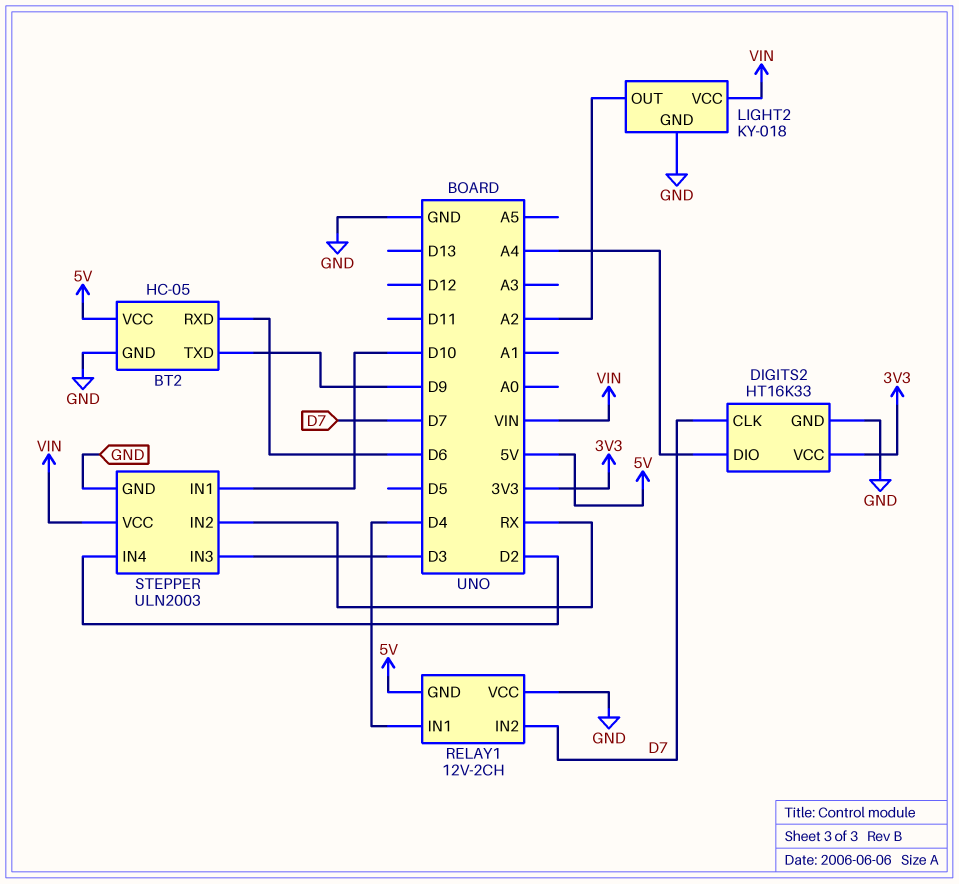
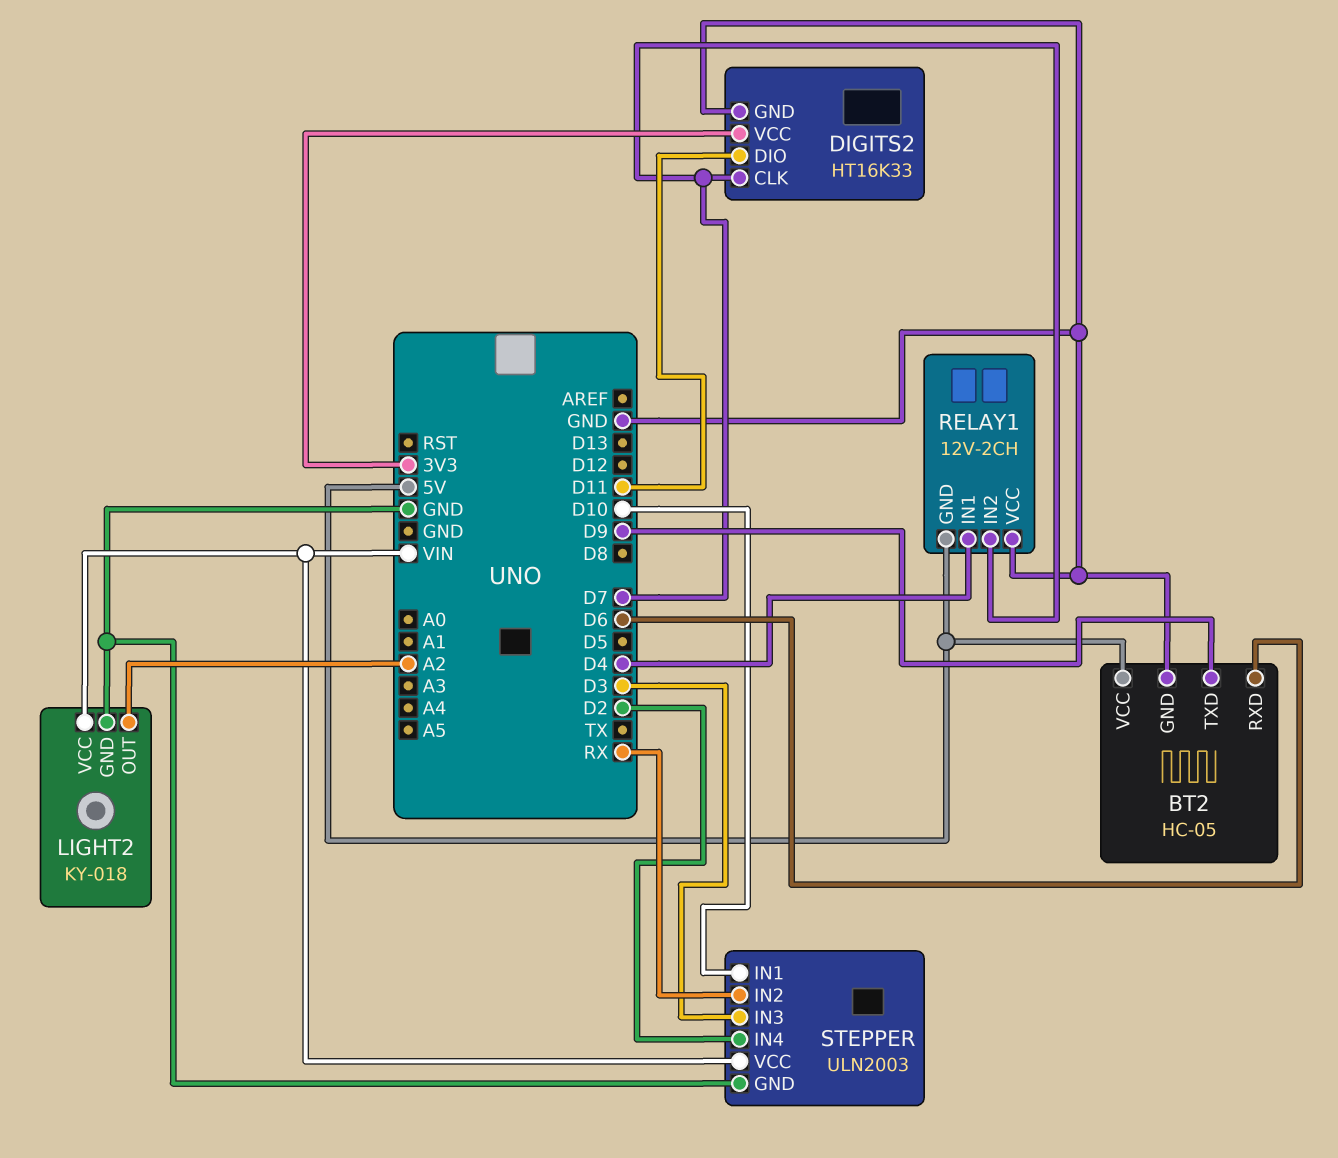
DIGITS2 pin DIO: A4 -> D11

